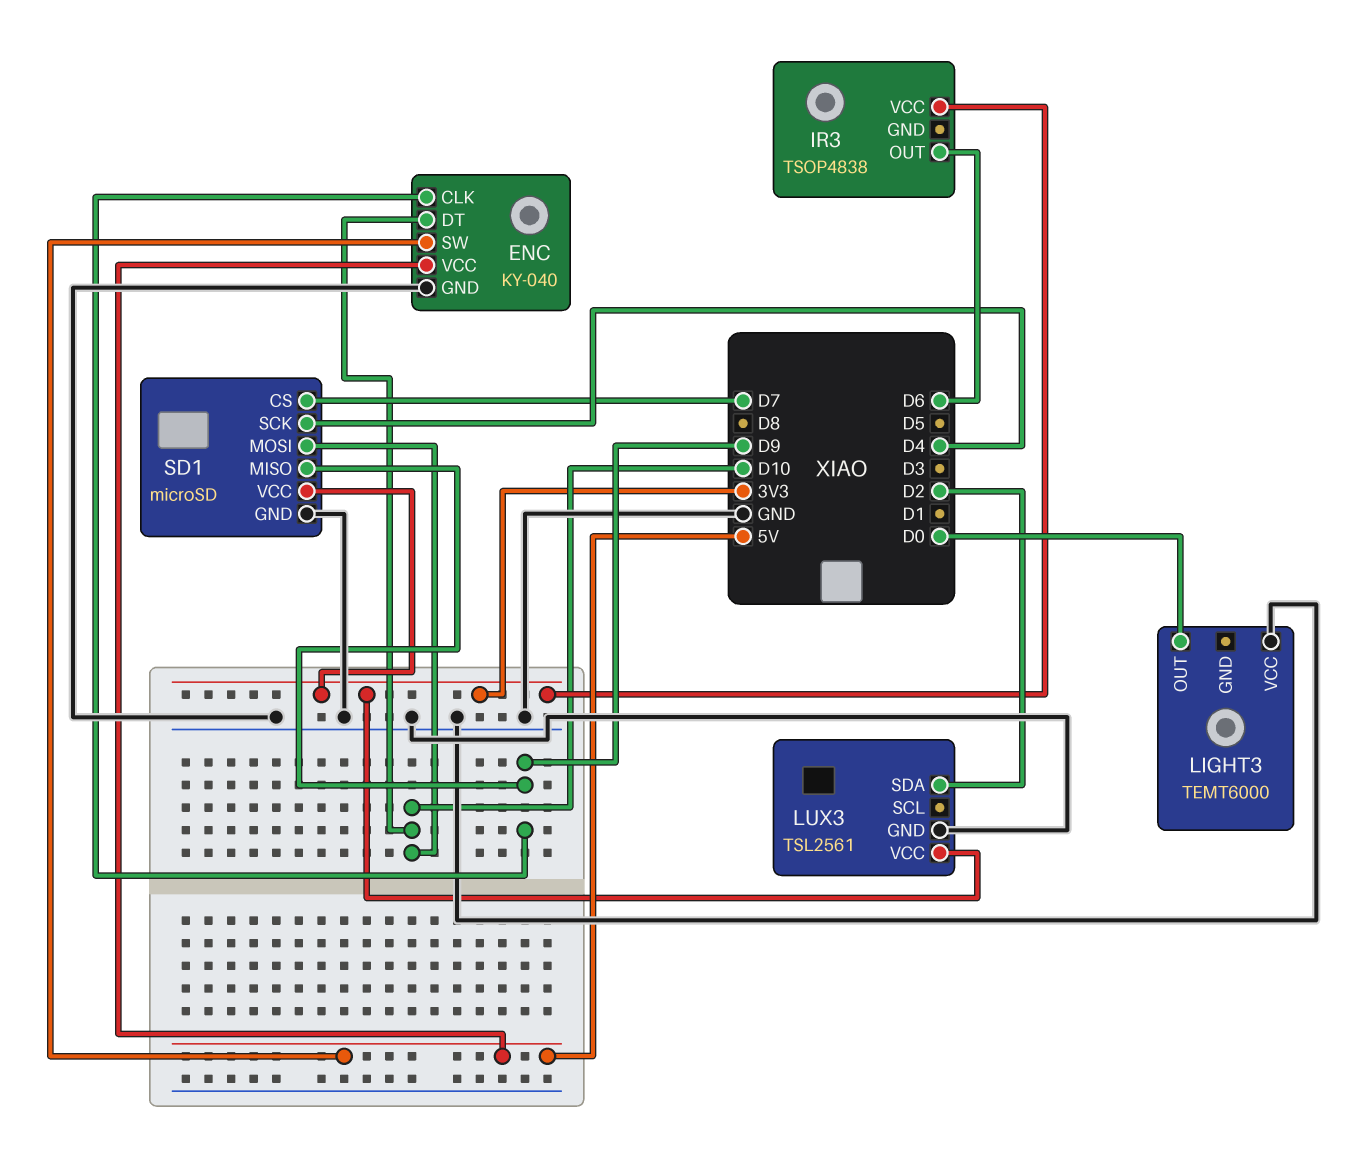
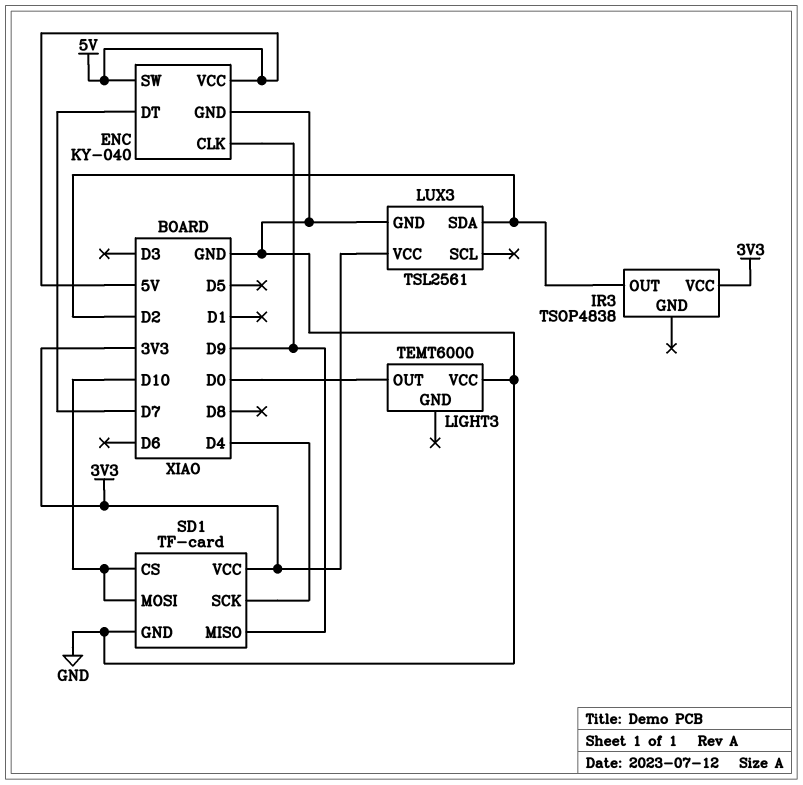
ENC pin DT: D10 -> D7
IR3 pin OUT: D6 -> D2
SD1: microSD -> TF-card
SD1 pin CS: D7 -> D10

